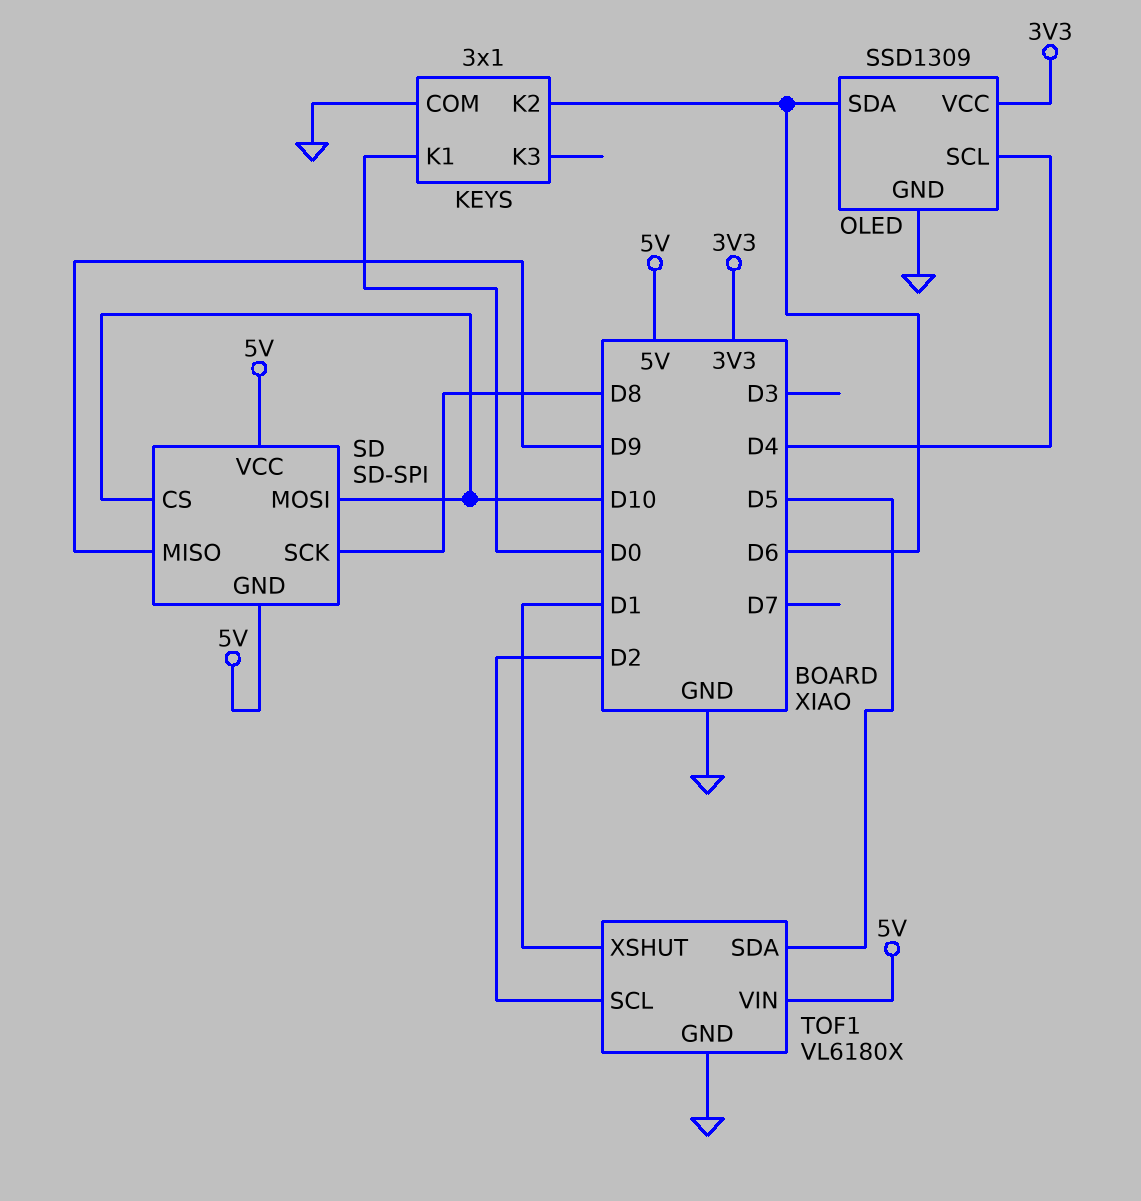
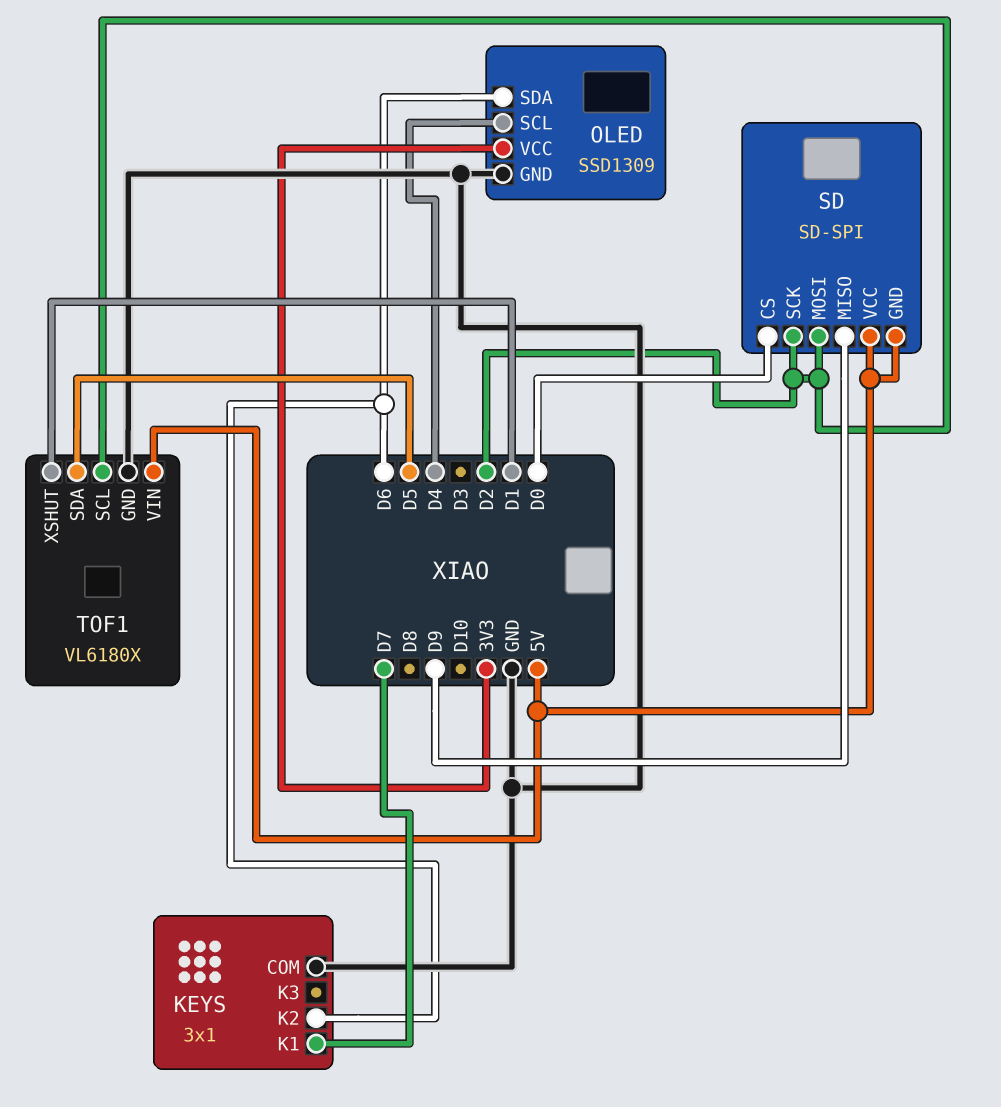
KEYS pin K1: D0 -> D7
SD pin CS: D10 -> D0
SD pin MOSI: D10 -> D2
SD pin SCK: D8 -> D2

